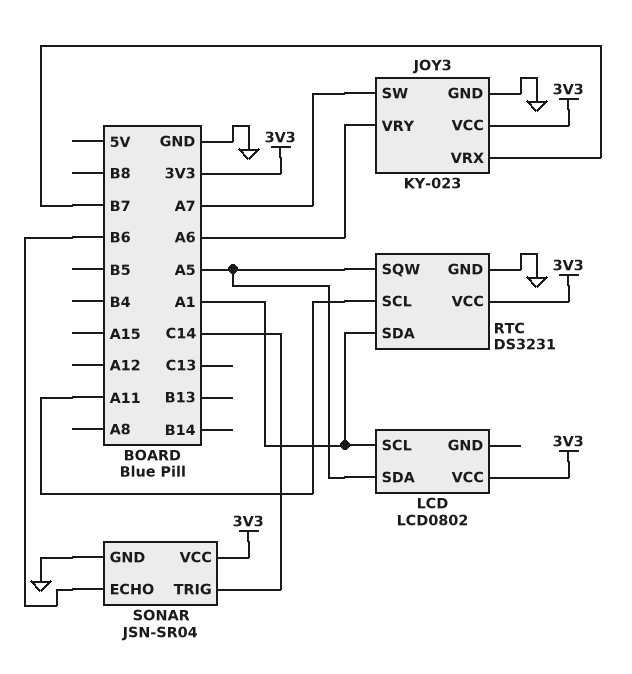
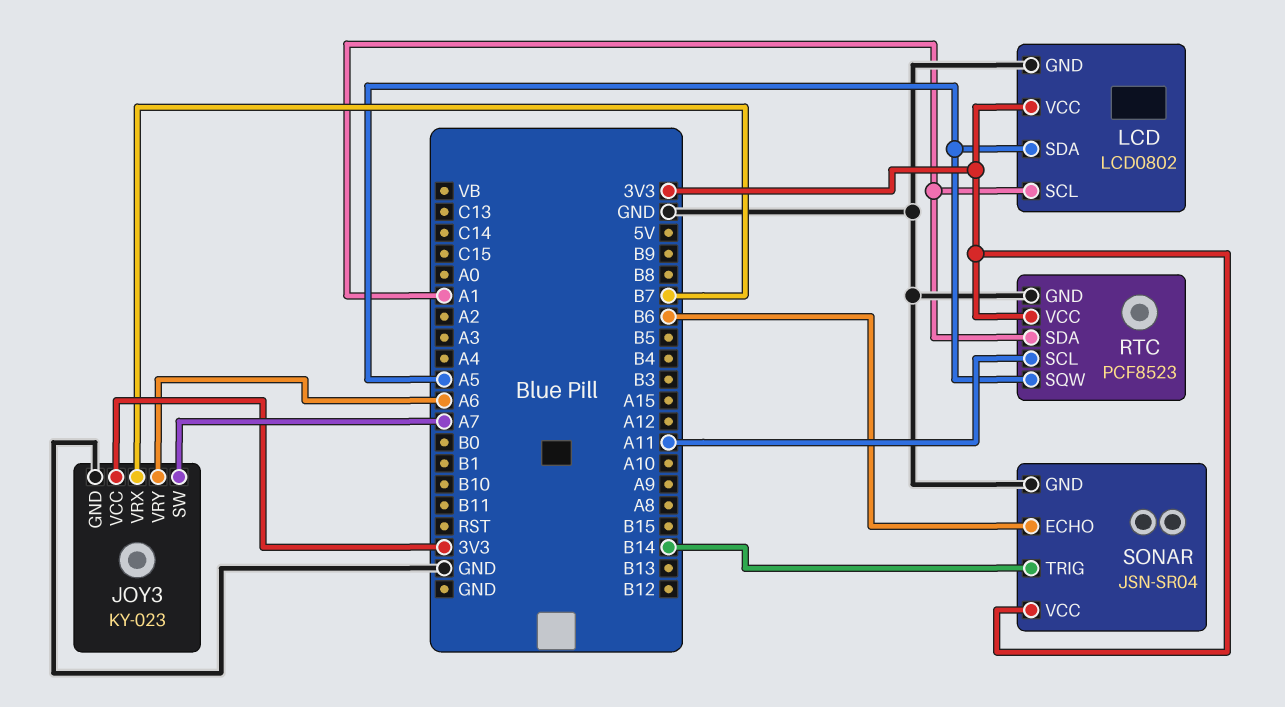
LCD pin GND: none -> GND
RTC: DS3231 -> PCF8523
SONAR pin TRIG: C14 -> B14

